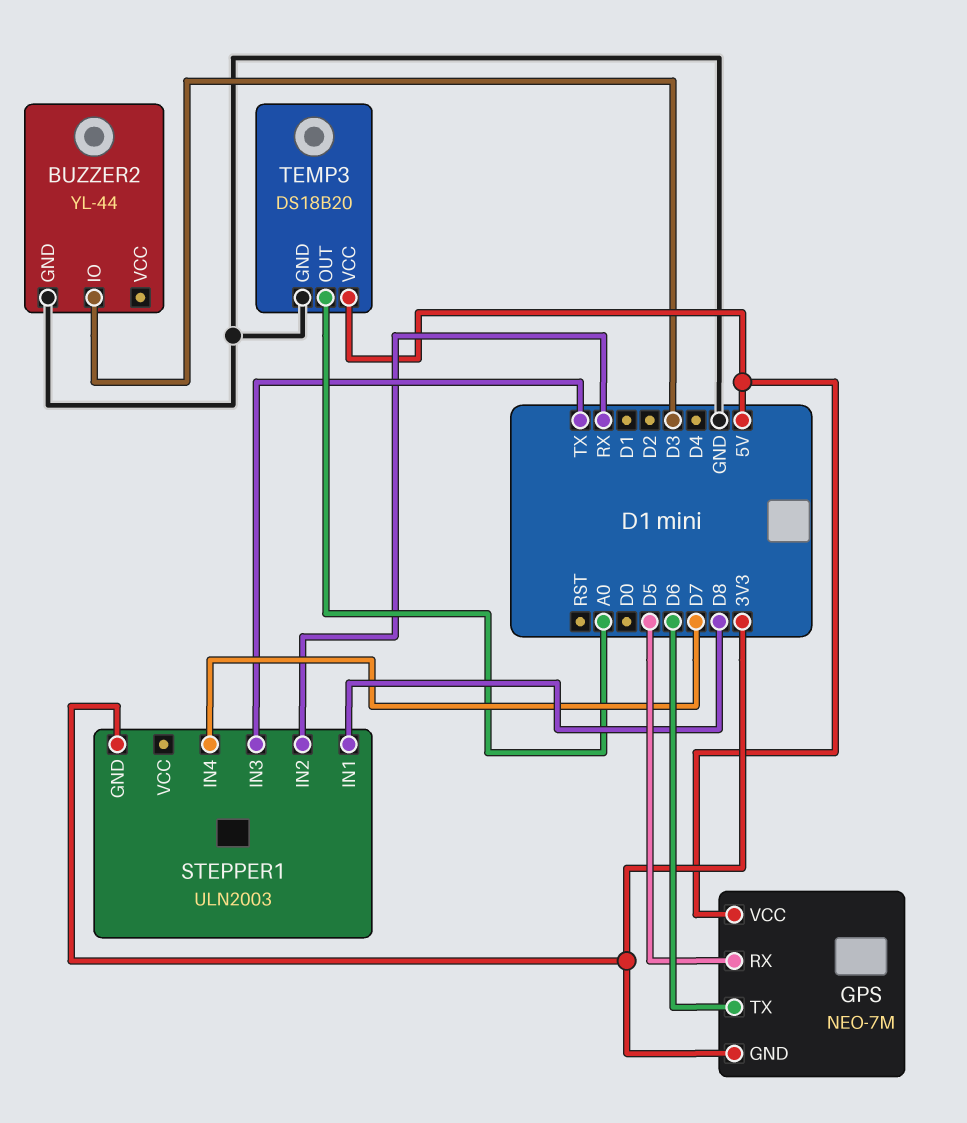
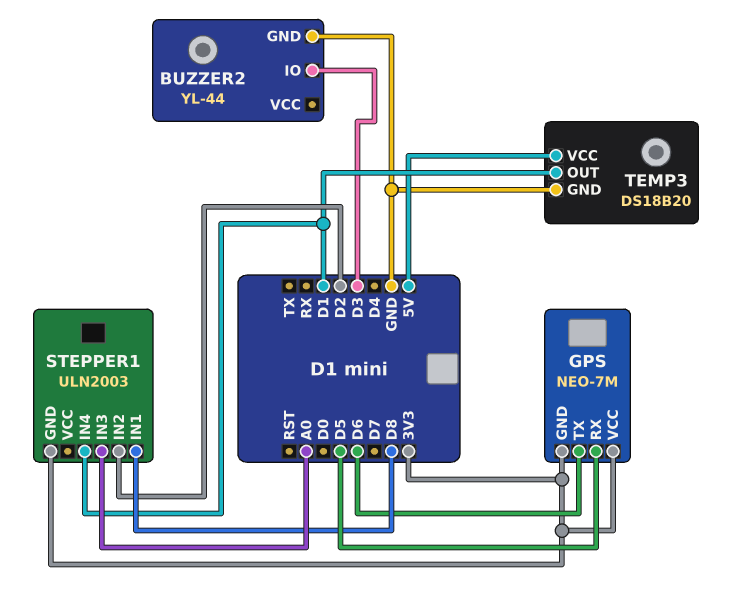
GPS pin VCC: 5V -> 3V3
STEPPER1 pin IN2: RX -> D2
STEPPER1 pin IN3: TX -> A0
STEPPER1 pin IN4: D7 -> D1
TEMP3 pin OUT: A0 -> D1

